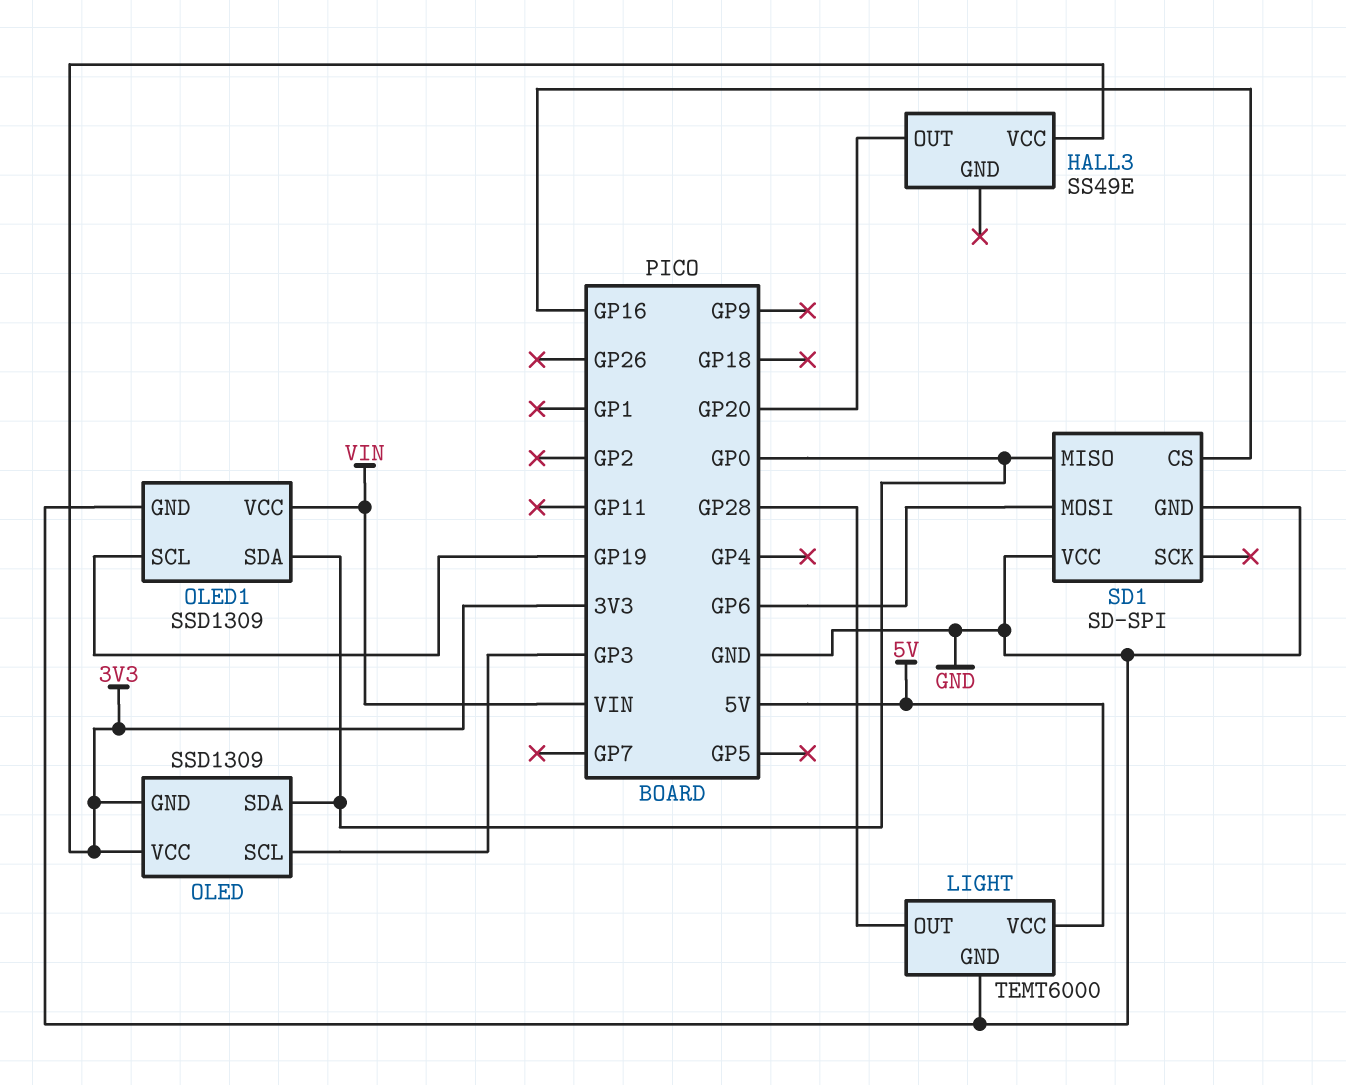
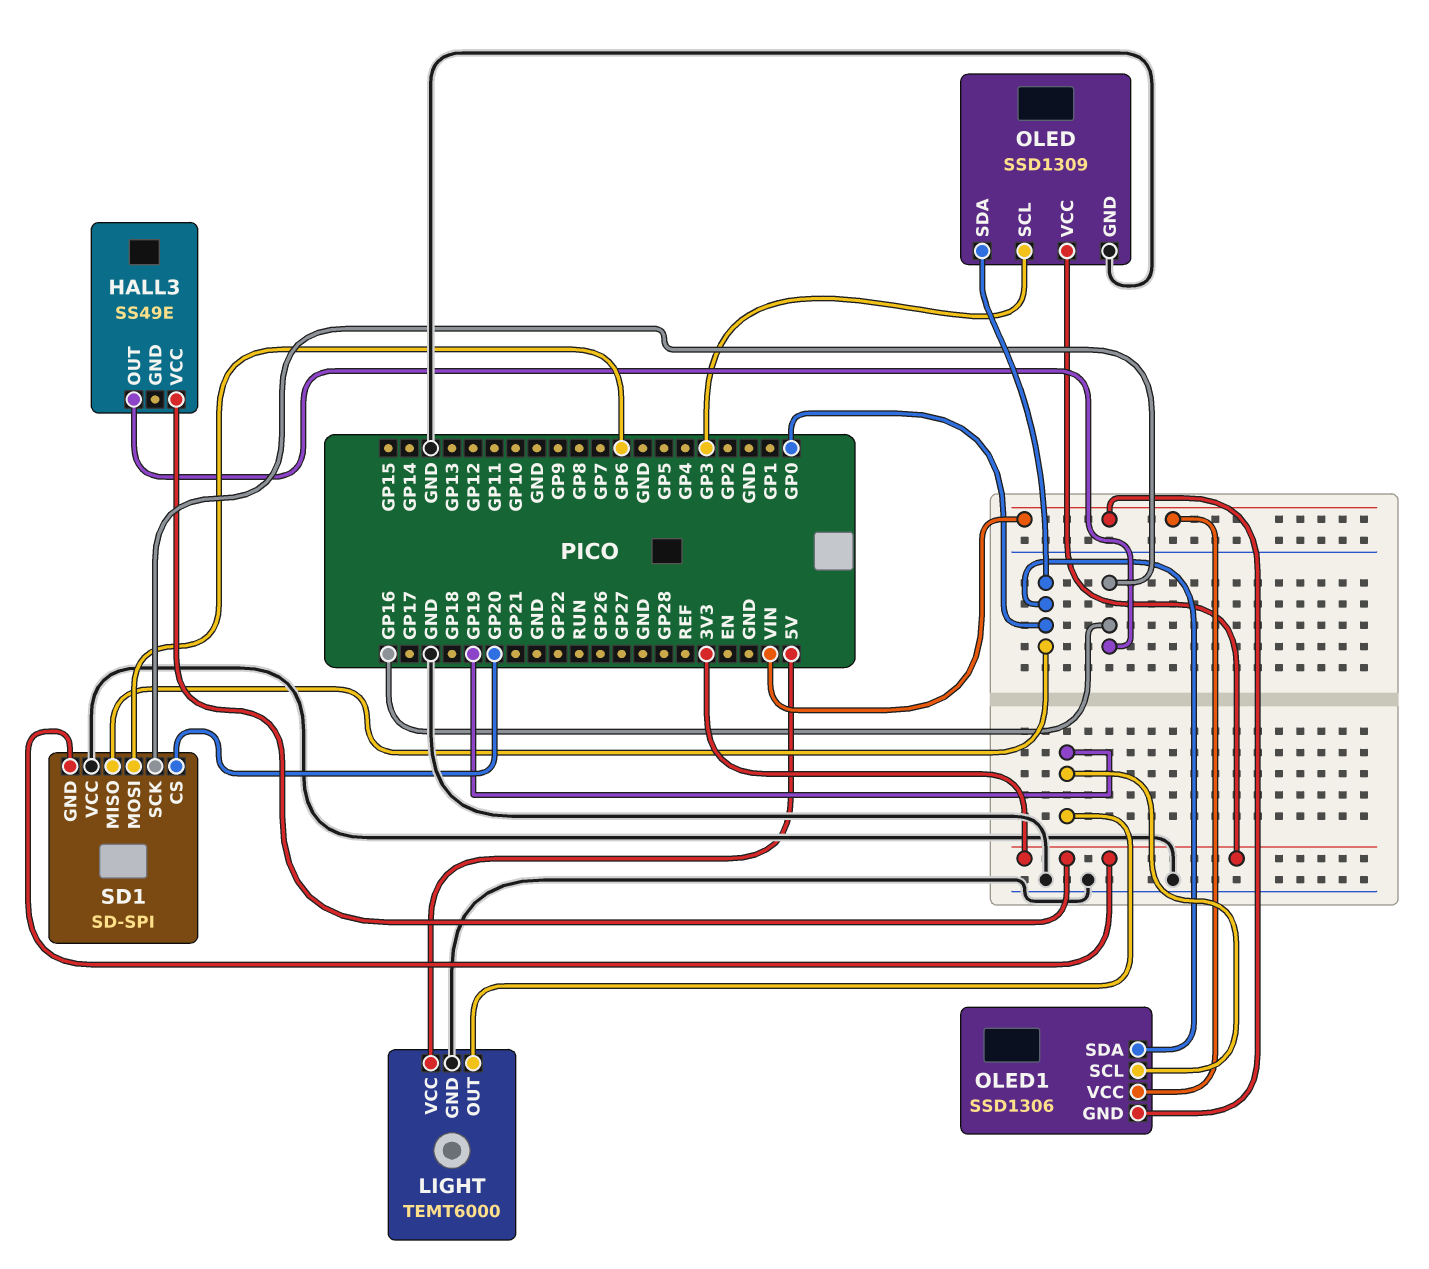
HALL3 pin OUT: GP20 -> GP16
LIGHT pin OUT: GP28 -> GP19
OLED pin GND: 3V3 -> GND
OLED1: SSD1309 -> SSD1306
OLED1 pin GND: GND -> VIN
SD1 pin CS: GP16 -> GP20
SD1 pin GND: GND -> 3V3
SD1 pin SCK: none -> GP16

